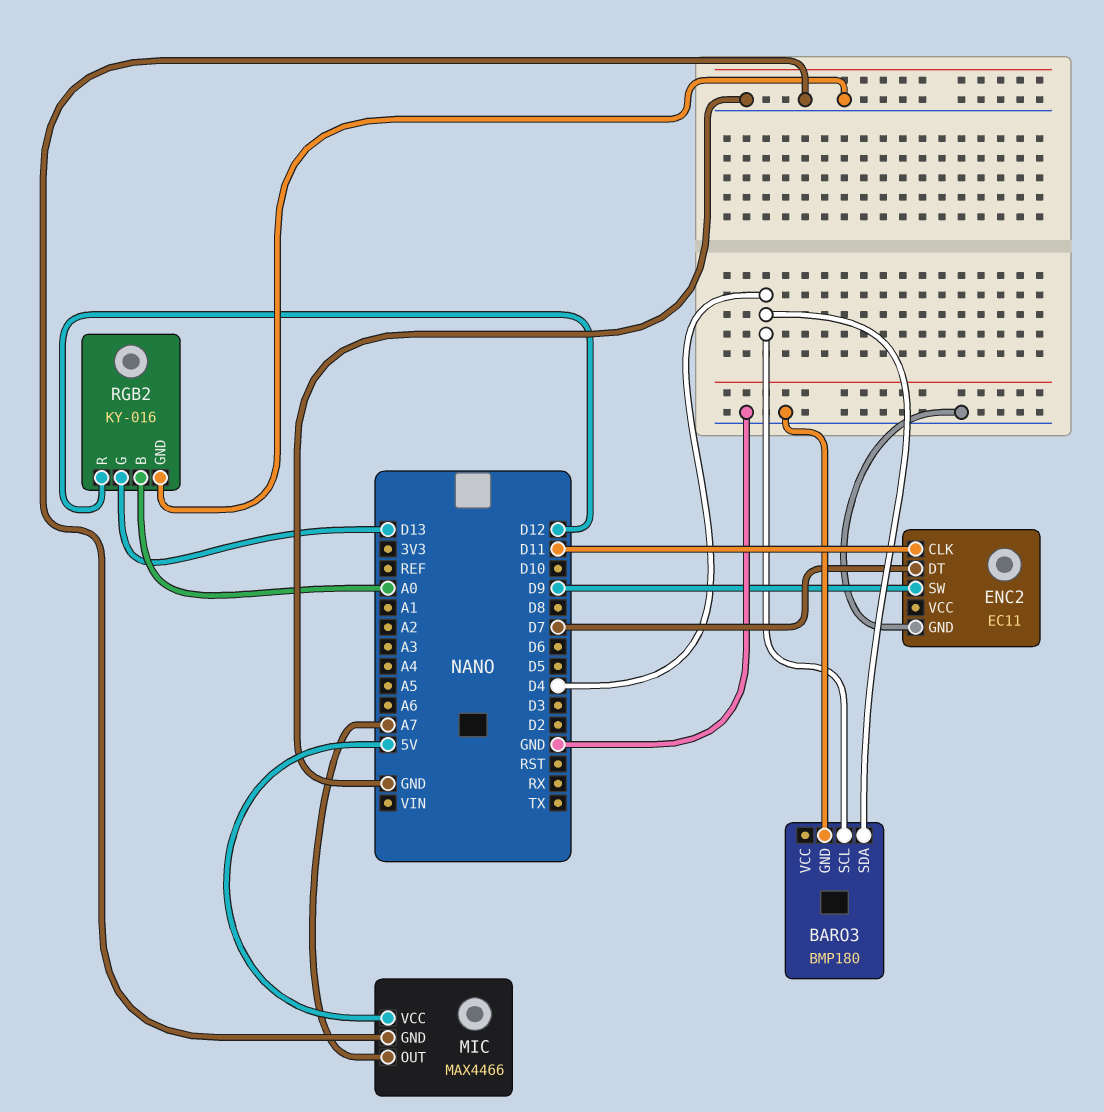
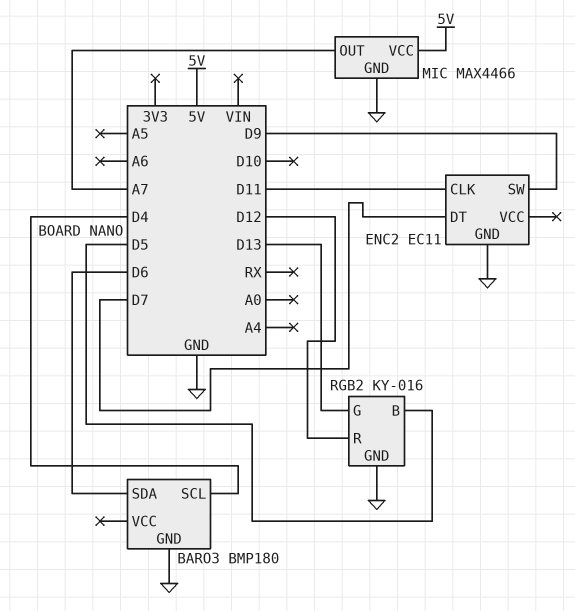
BARO3 pin SDA: D4 -> D6
RGB2 pin B: A0 -> D5

